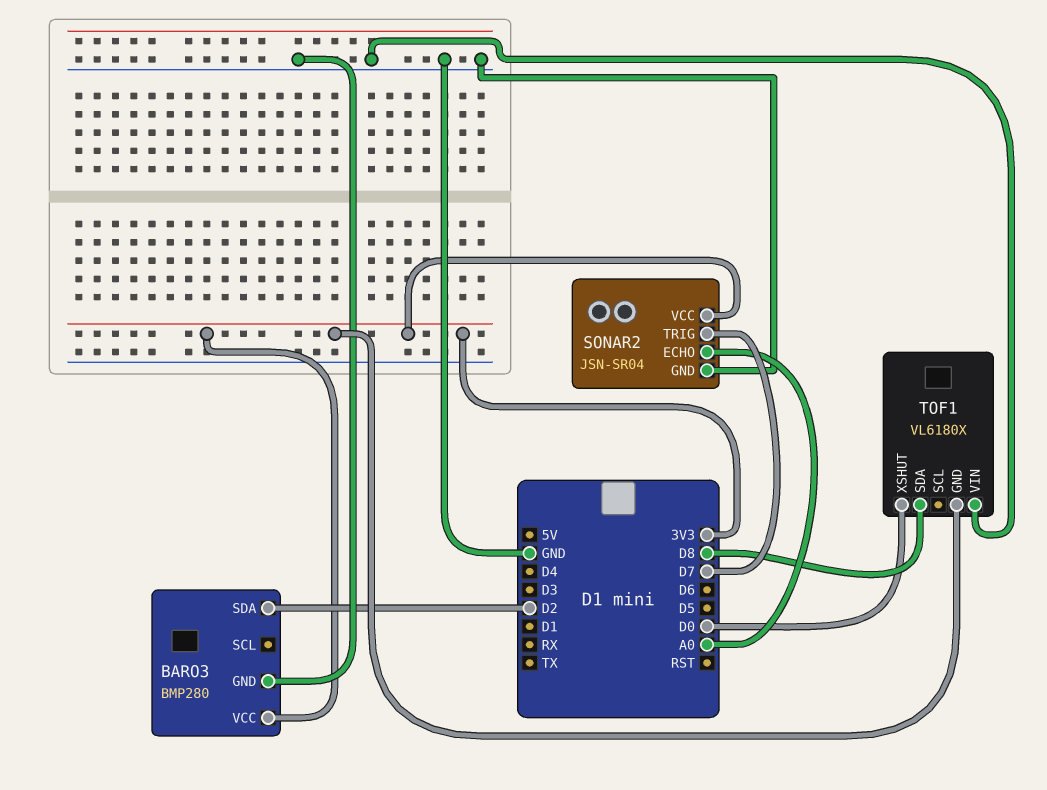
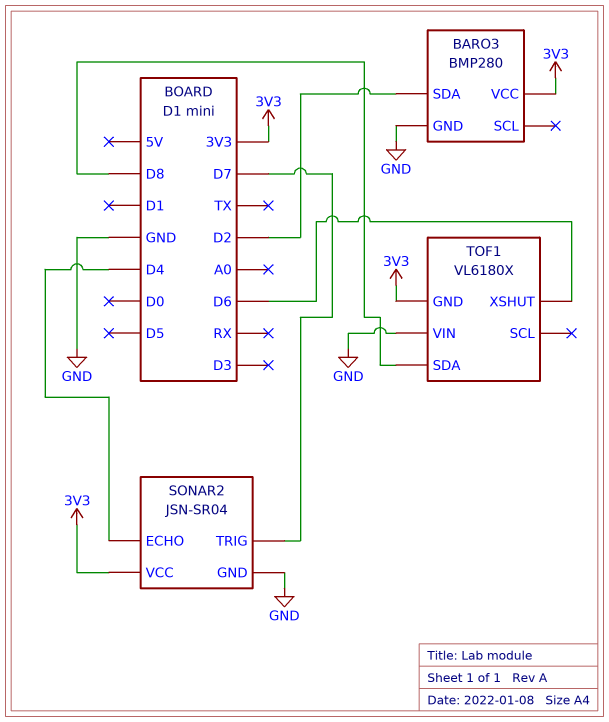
SONAR2 pin ECHO: A0 -> D4
TOF1 pin XSHUT: D0 -> D6

